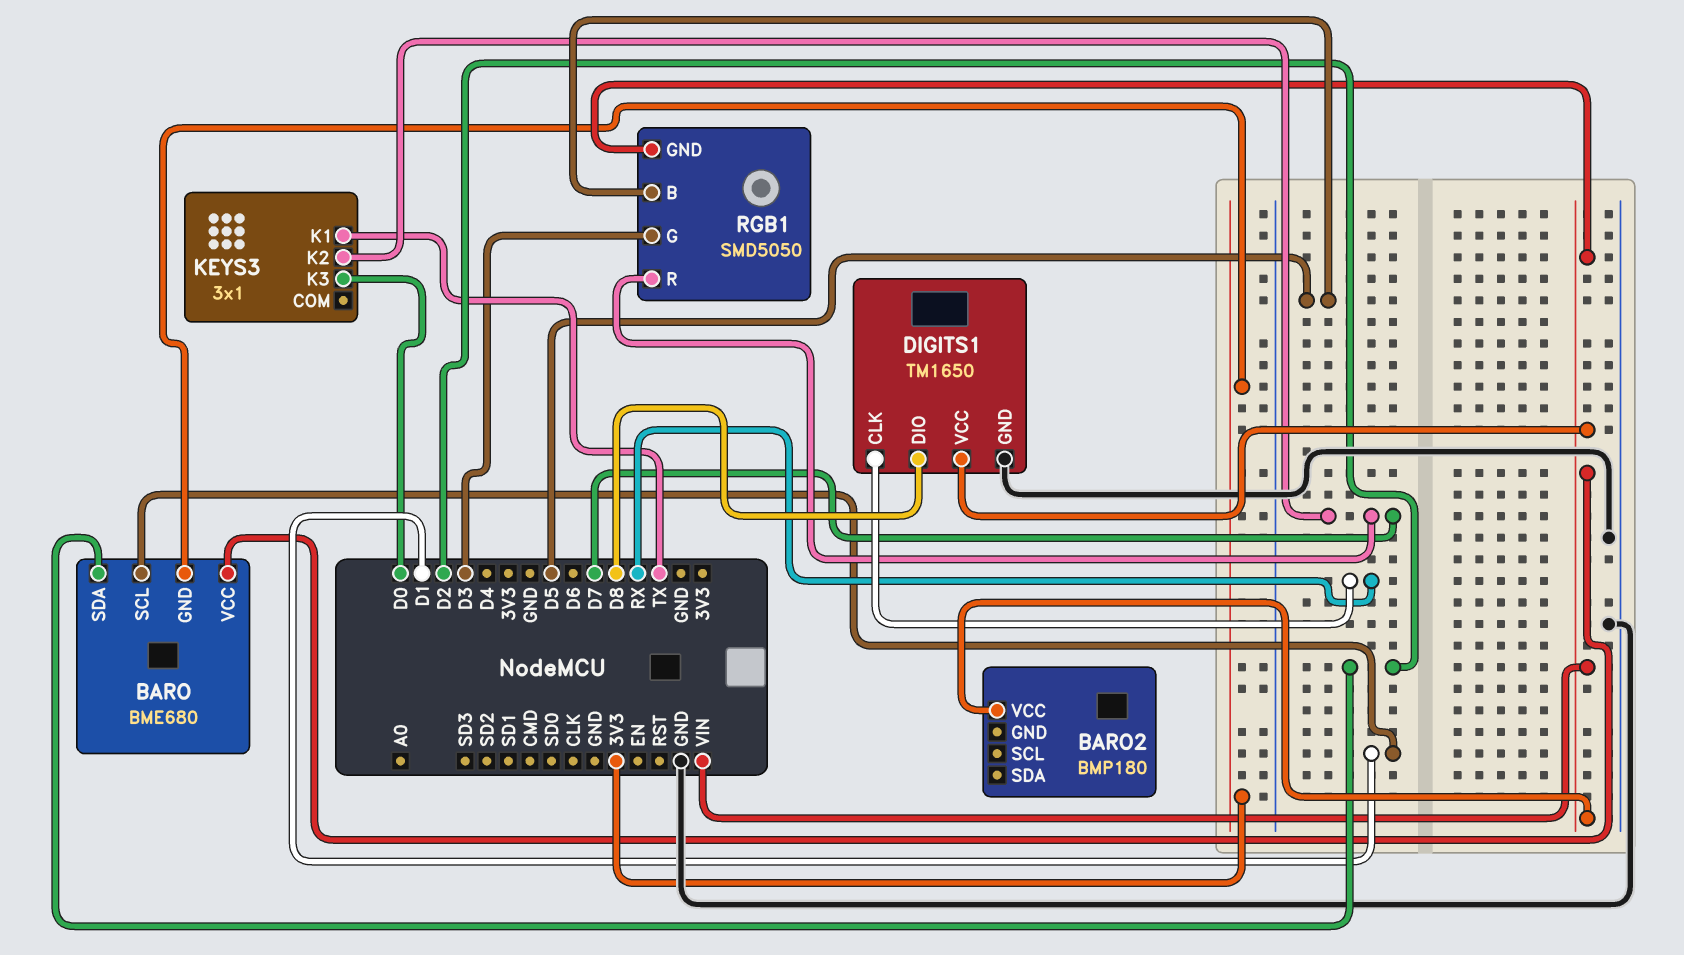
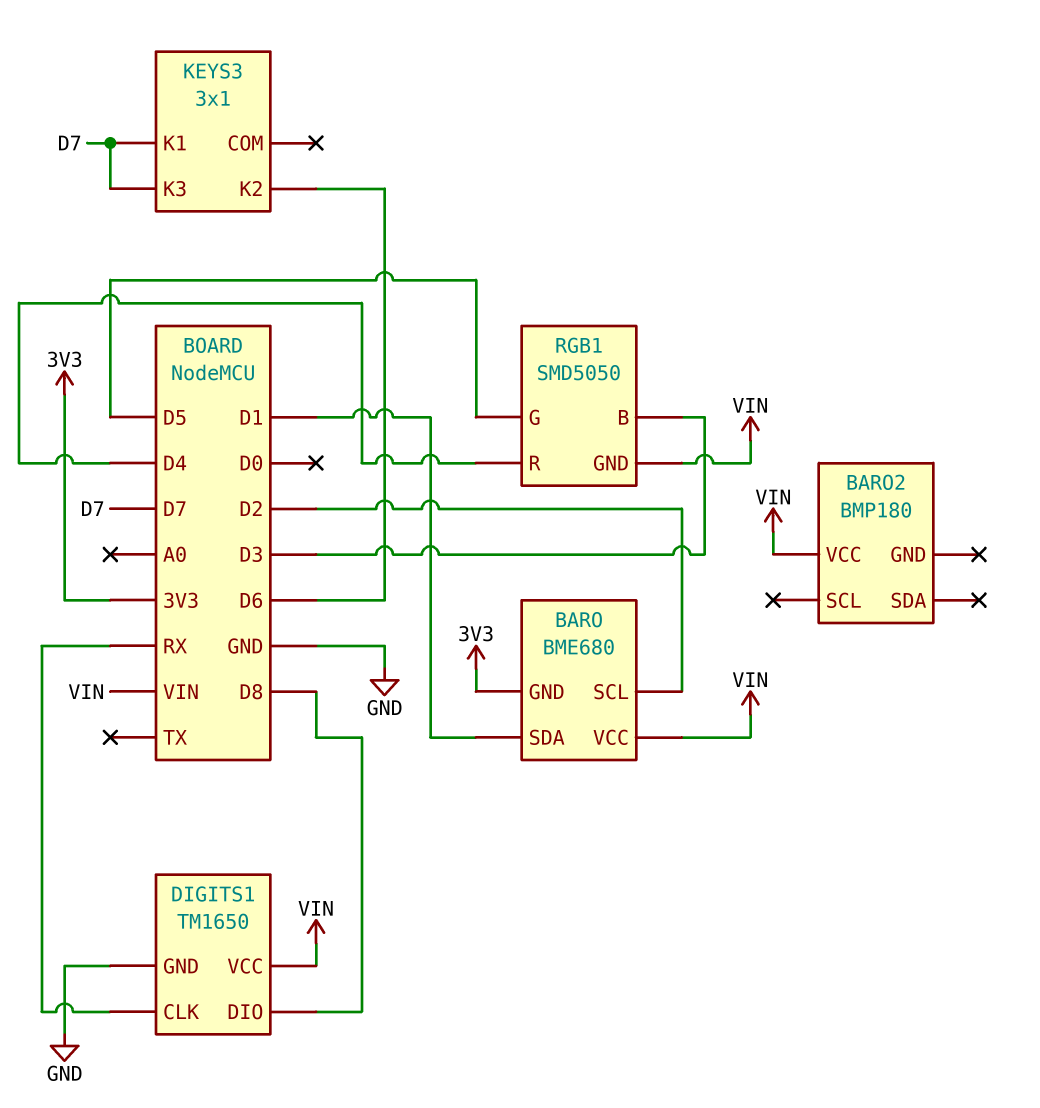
BARO pin SCL: D1 -> D2
BARO pin SDA: D2 -> D1
KEYS3 pin K1: TX -> D7
KEYS3 pin K2: D7 -> D6
KEYS3 pin K3: D0 -> D7
RGB1 pin B: D5 -> D3
RGB1 pin G: D3 -> D5
RGB1 pin R: D7 -> D4

